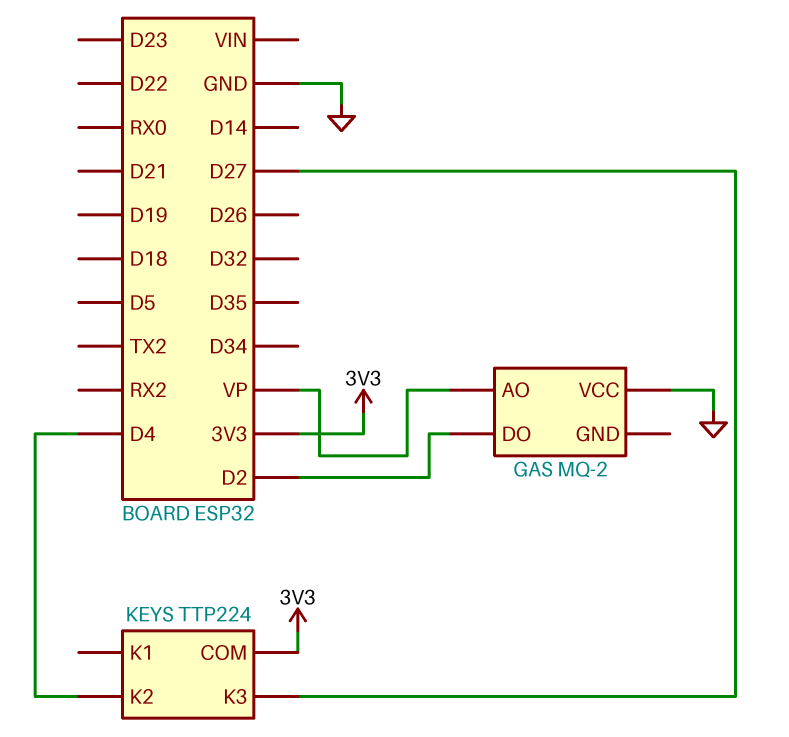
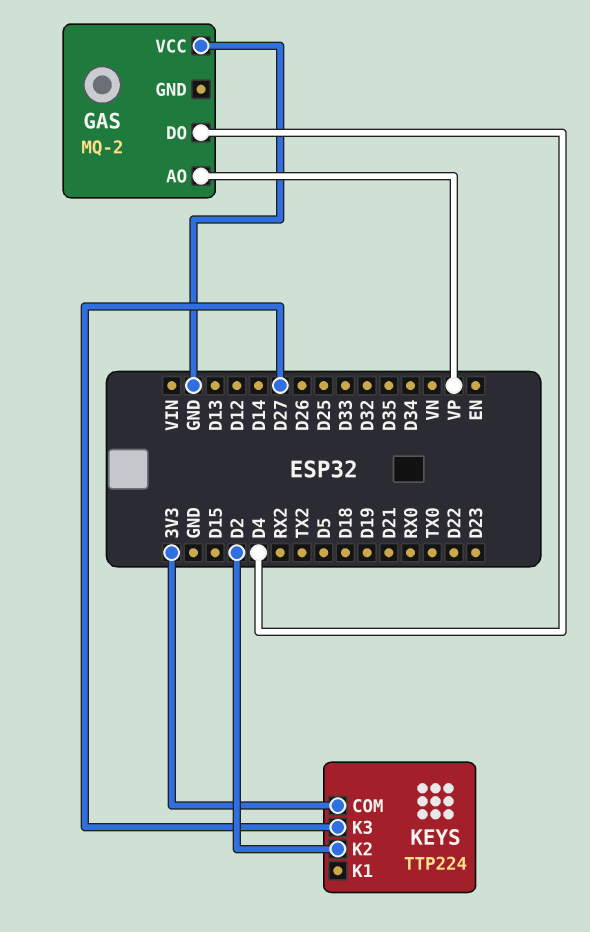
GAS pin DO: D2 -> D4
KEYS pin K2: D4 -> D2

